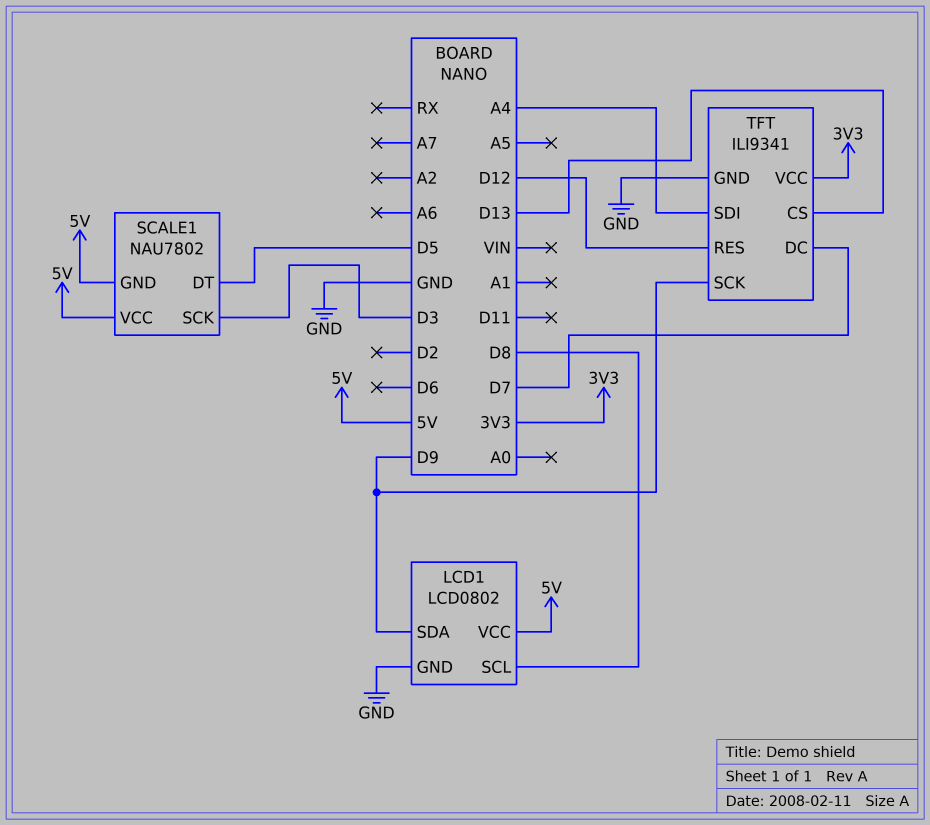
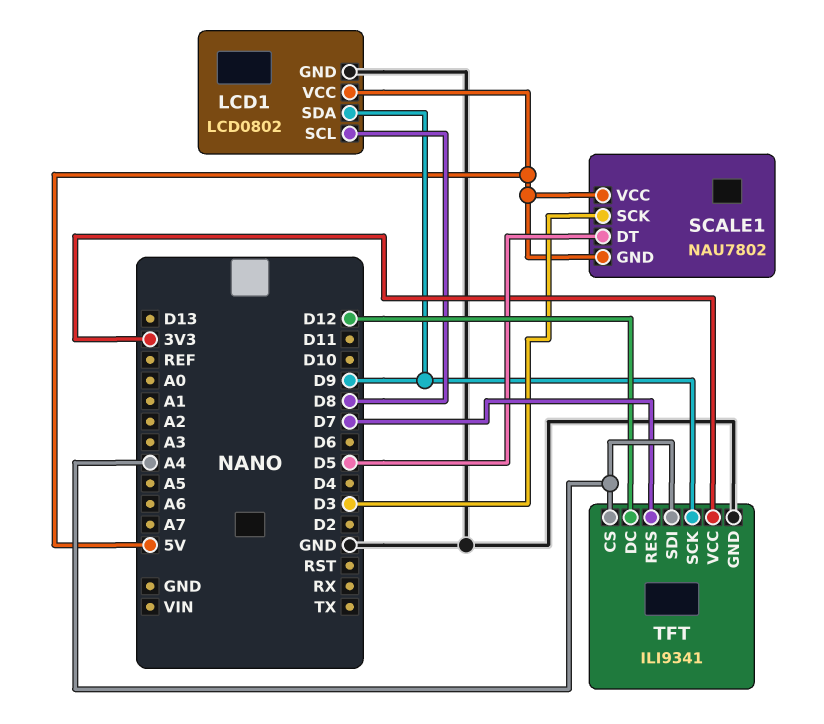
TFT pin CS: D13 -> A4
TFT pin DC: D7 -> D12
TFT pin RES: D12 -> D7

